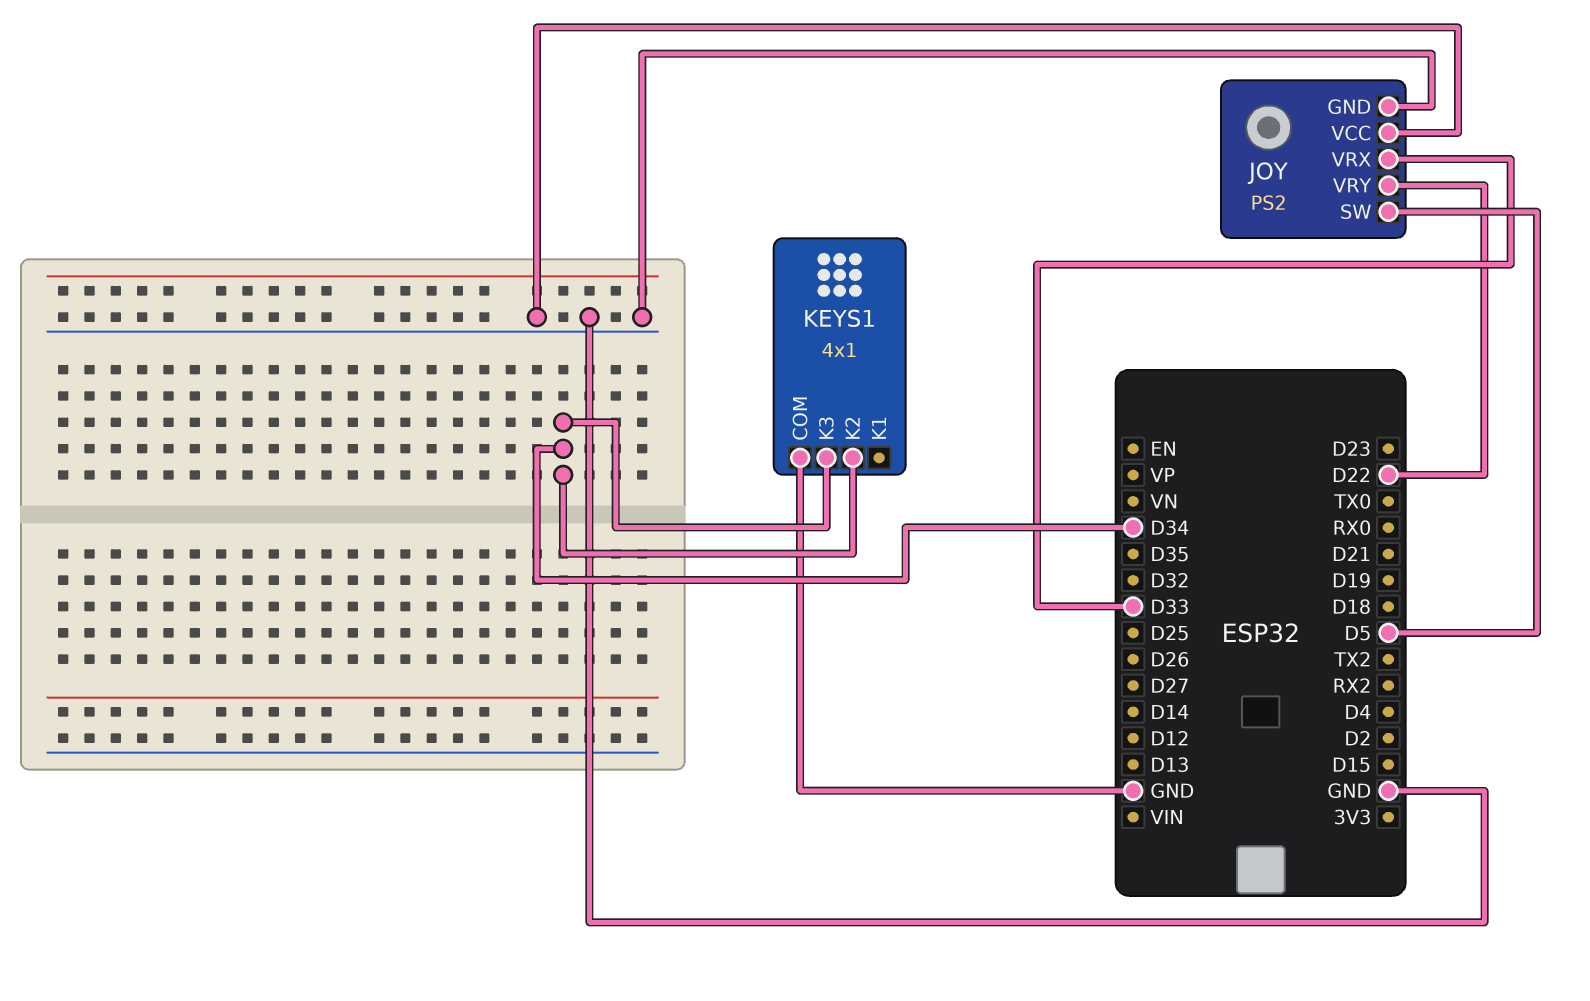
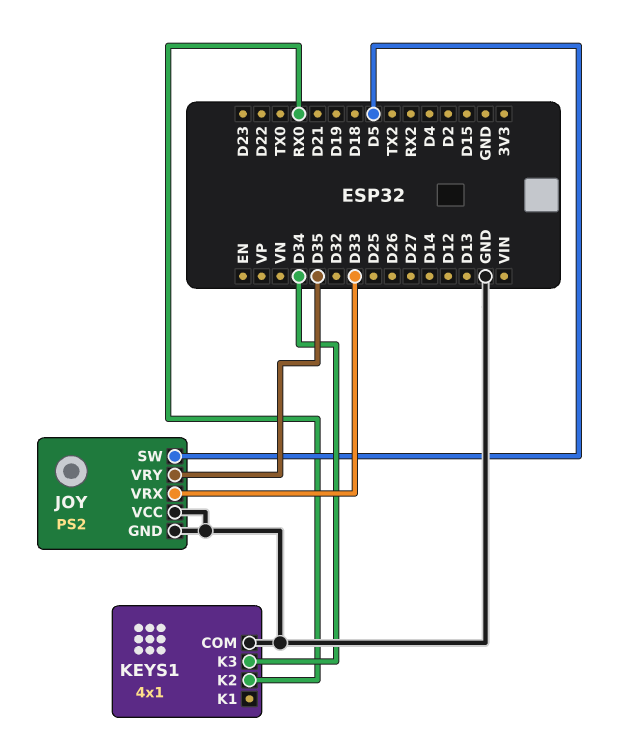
JOY pin VRY: D22 -> D35
KEYS1 pin K2: D34 -> RX0

